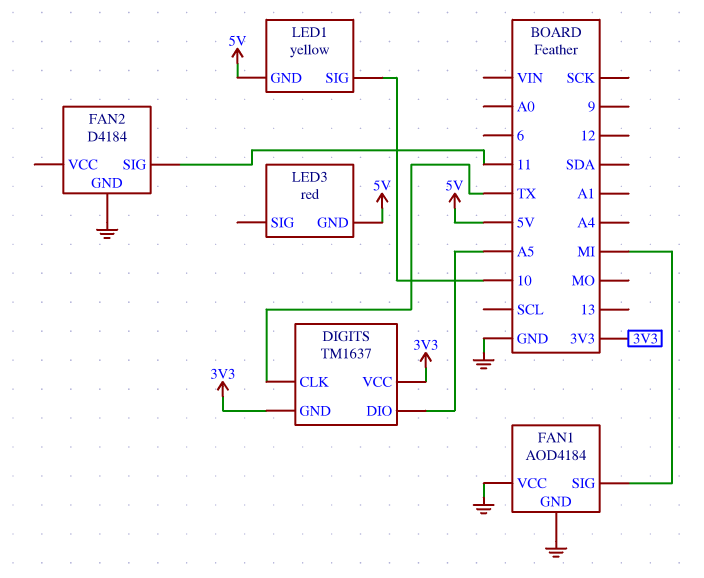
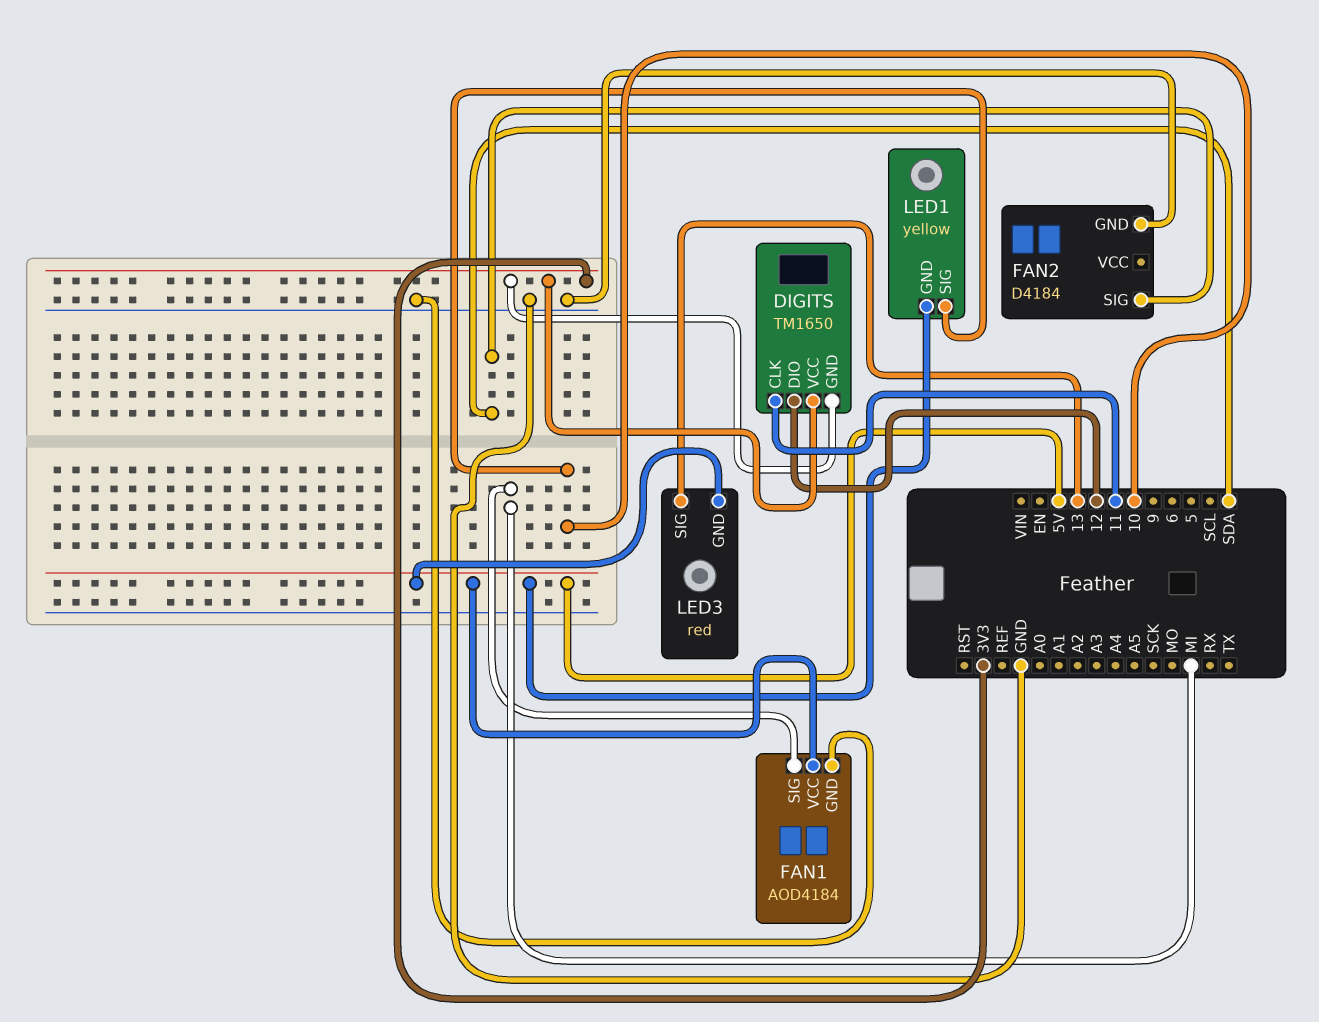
DIGITS: TM1637 -> TM1650
DIGITS pin CLK: TX -> 11
DIGITS pin DIO: A5 -> 12
FAN1 pin VCC: GND -> 5V
FAN2 pin SIG: 11 -> SDA
LED3 pin SIG: none -> 13

